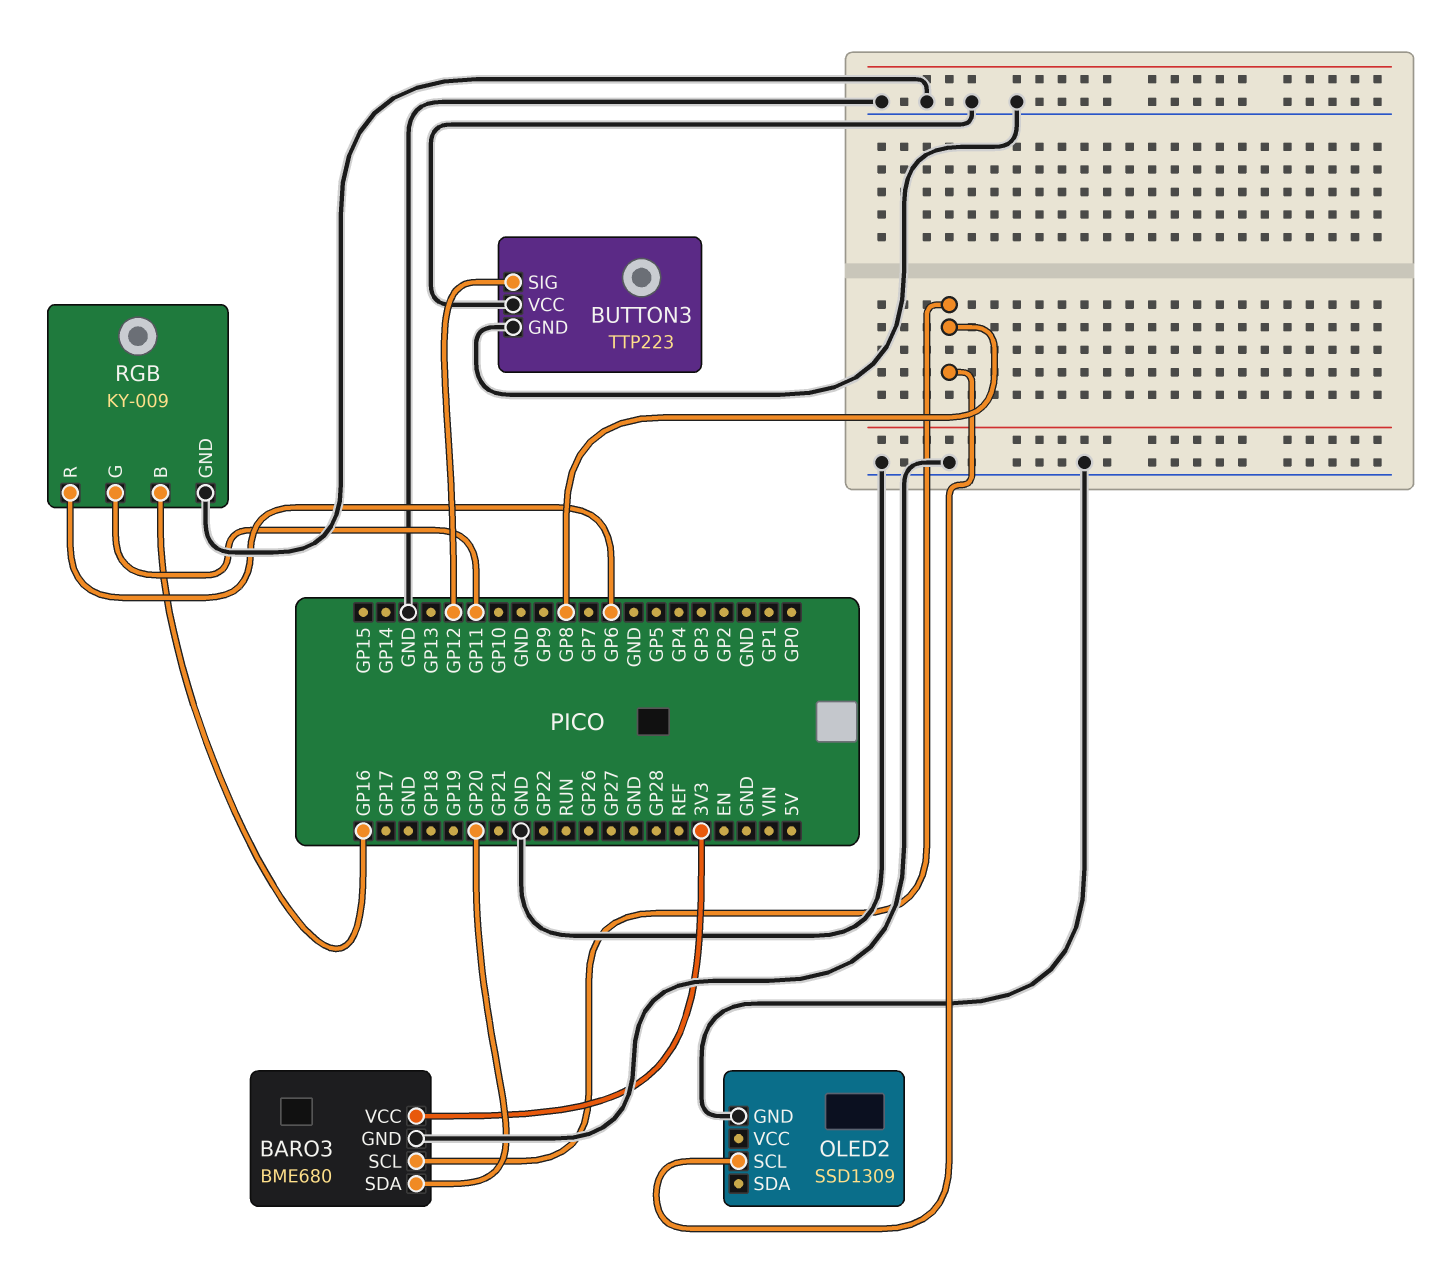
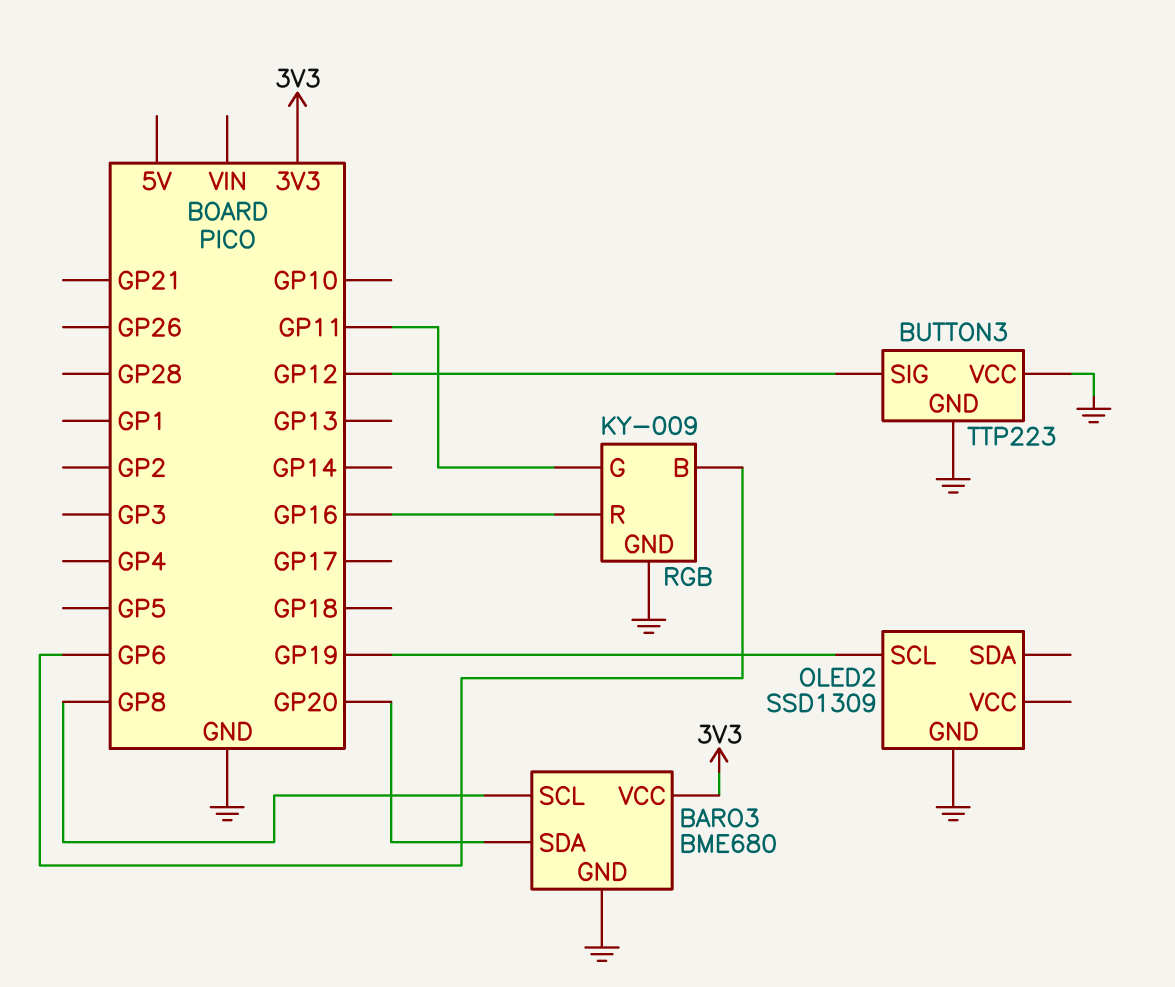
OLED2 pin SCL: GP8 -> GP19
RGB pin B: GP16 -> GP6
RGB pin R: GP6 -> GP16

